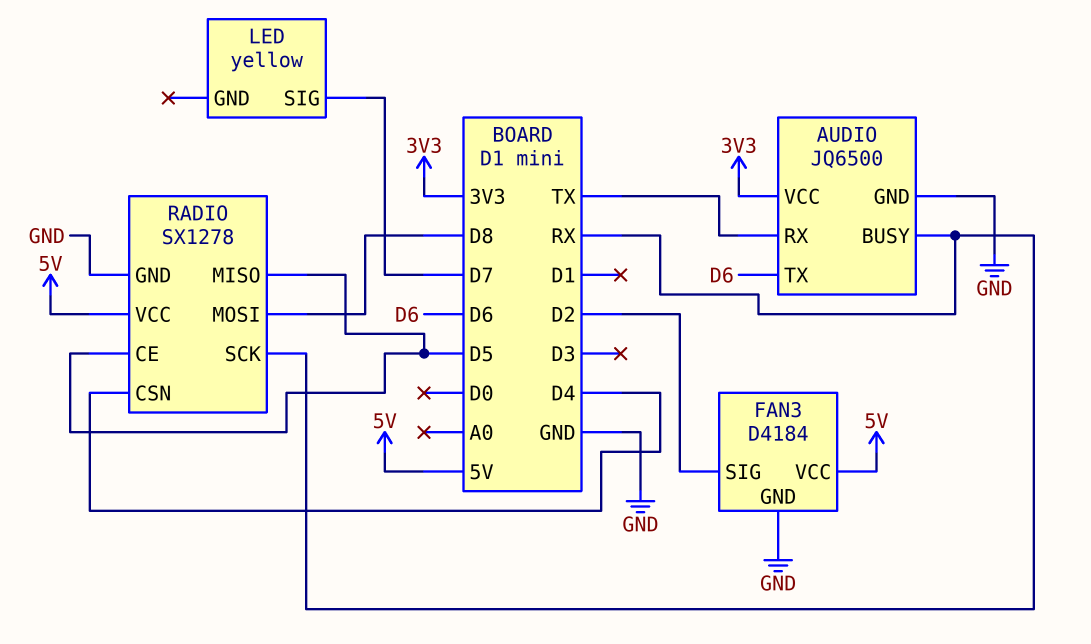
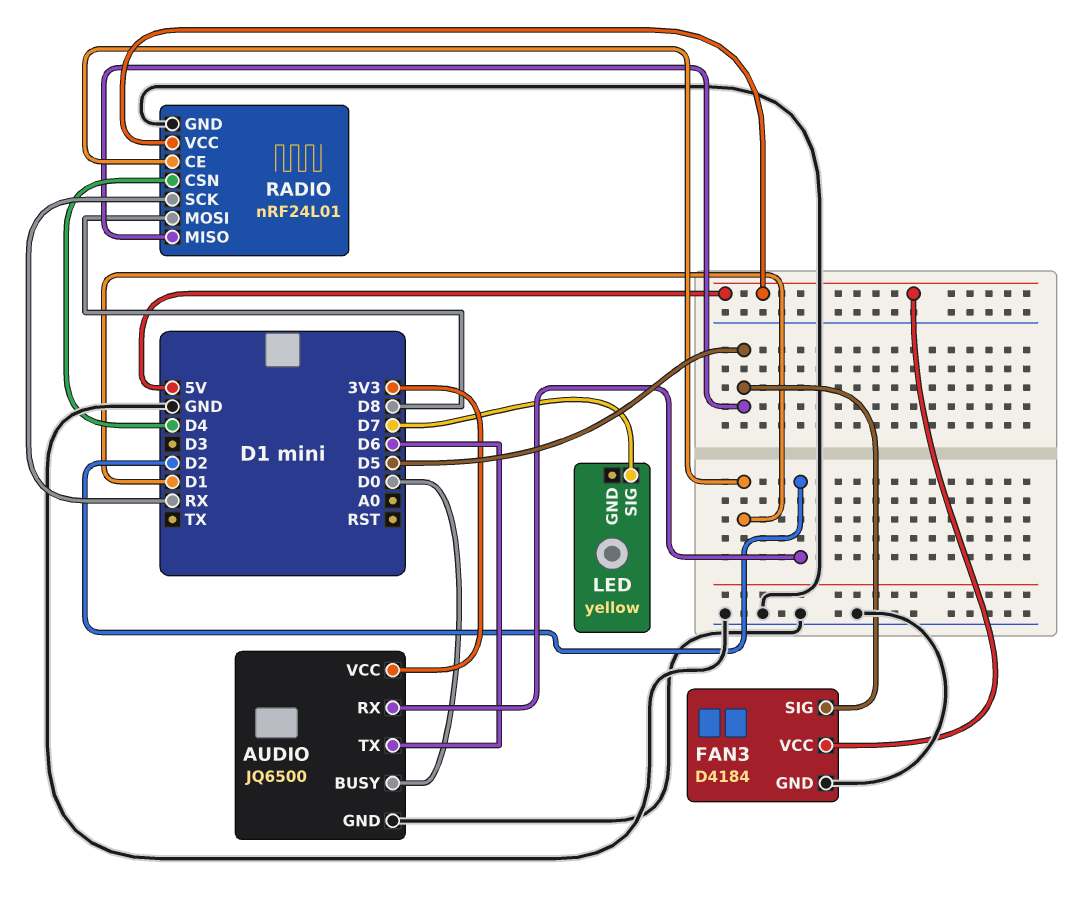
AUDIO pin BUSY: RX -> D0
AUDIO pin RX: TX -> D2
FAN3 pin SIG: D2 -> D5
RADIO: SX1278 -> nRF24L01
RADIO pin CE: D5 -> D1

